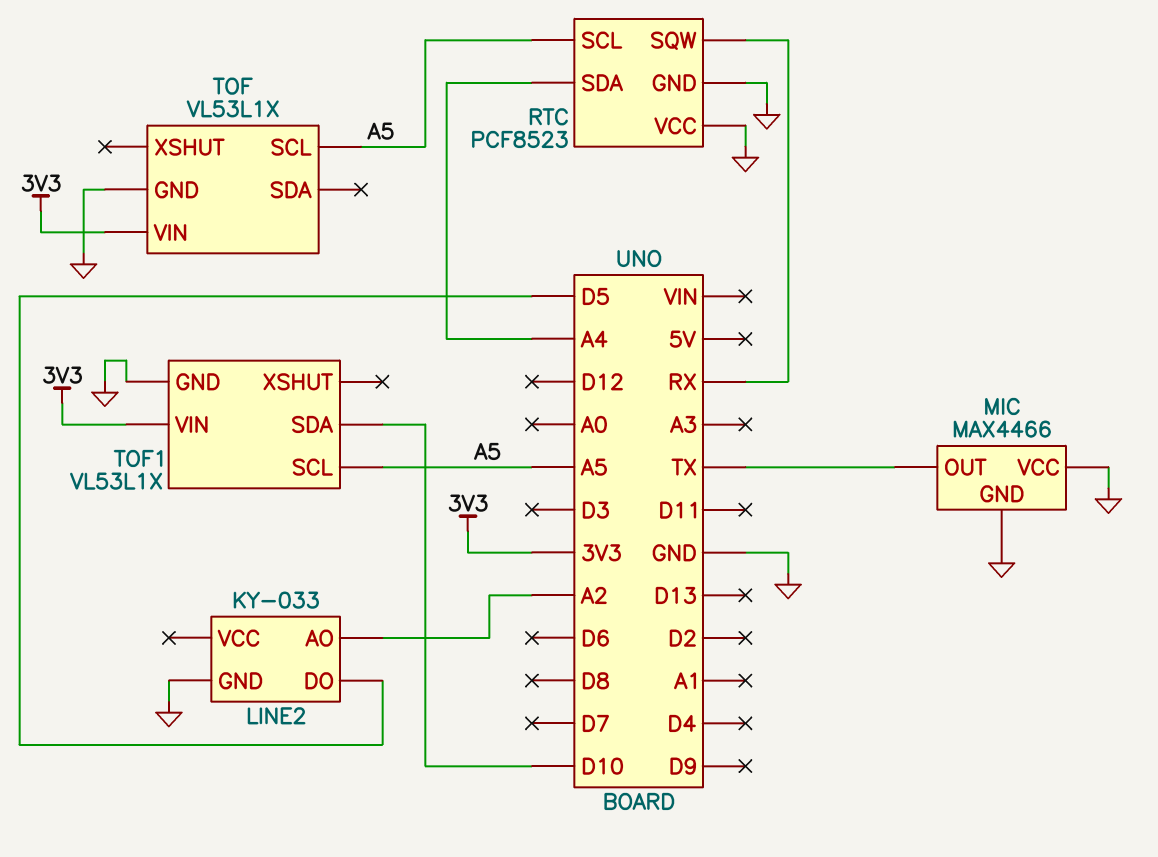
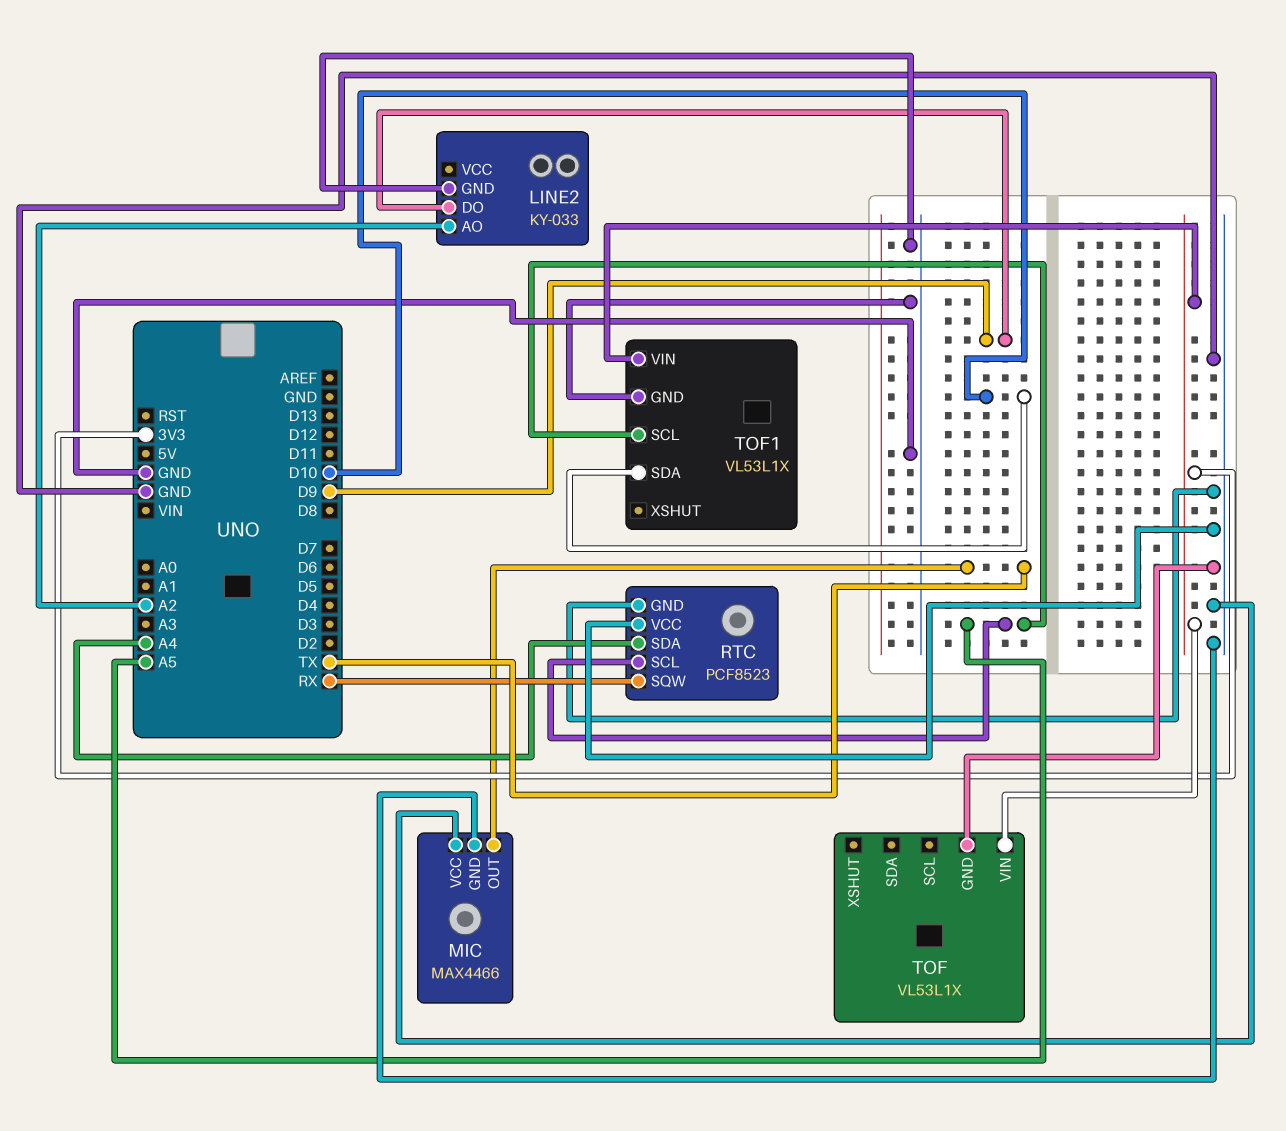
LINE2 pin DO: D5 -> D9
TOF pin SCL: A5 -> none

